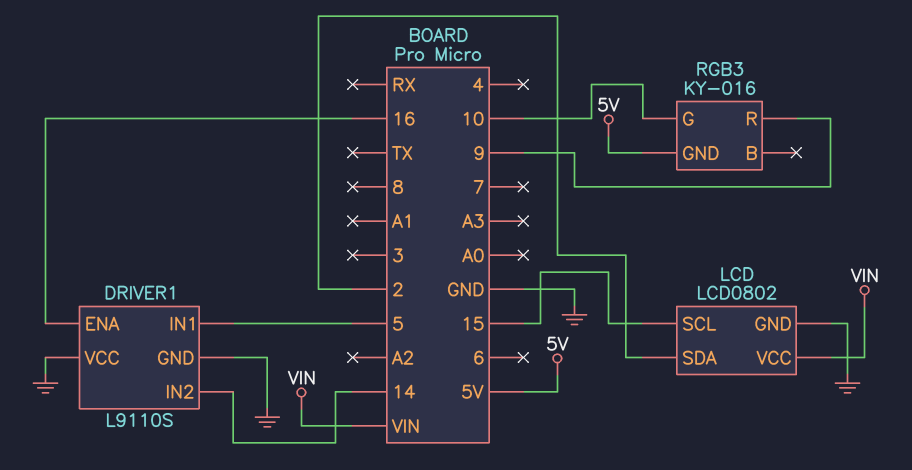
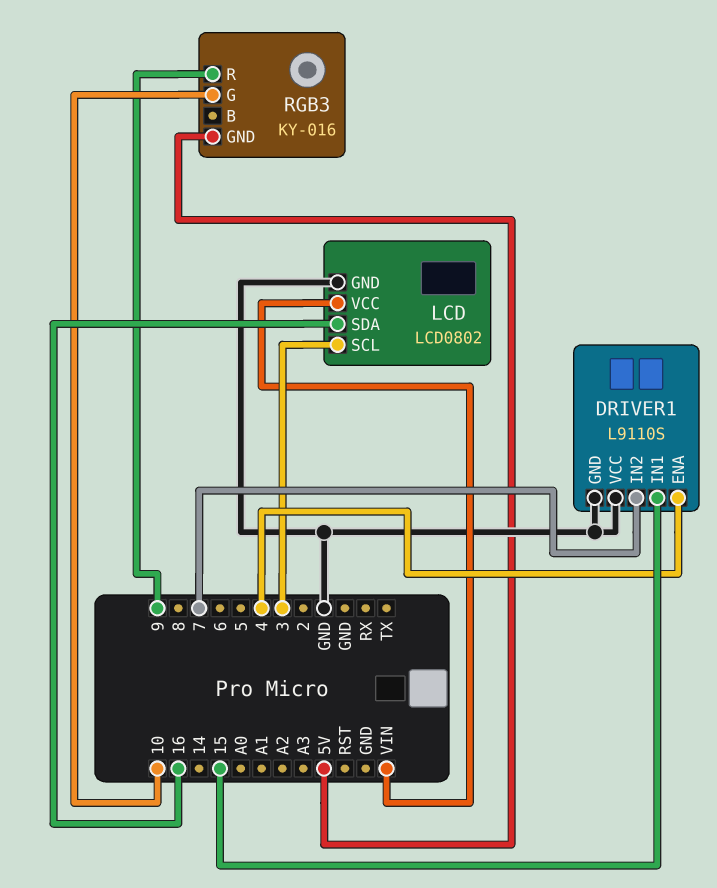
DRIVER1 pin ENA: 16 -> 4
DRIVER1 pin IN1: 5 -> 15
DRIVER1 pin IN2: 14 -> 7
LCD pin SCL: 15 -> 3
LCD pin SDA: 2 -> 16

